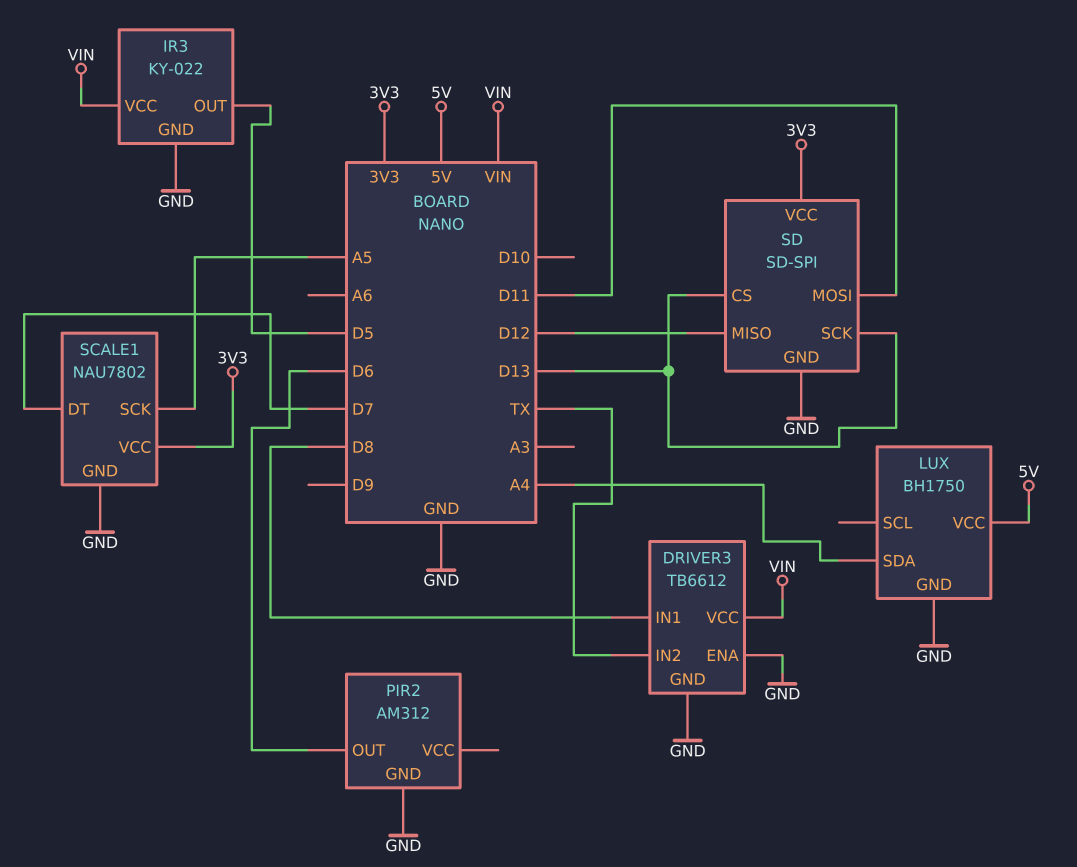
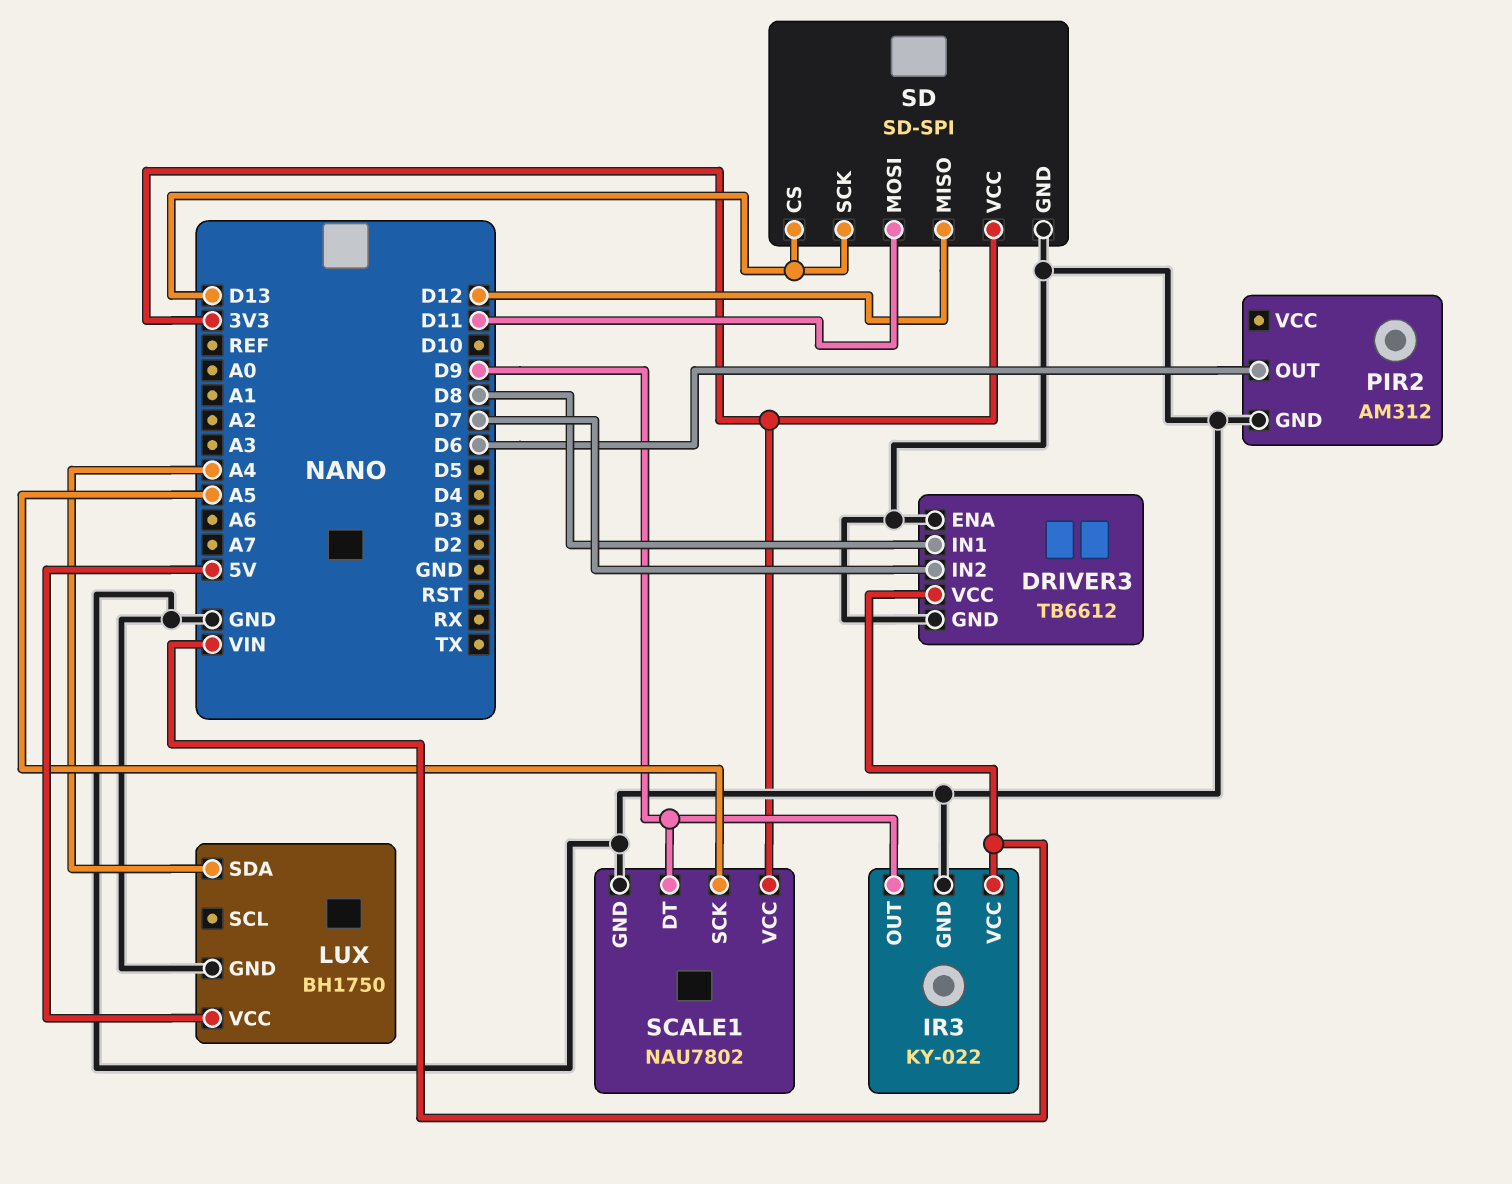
DRIVER3 pin IN2: TX -> D7
IR3 pin OUT: D5 -> D9
SCALE1 pin DT: D7 -> D9

